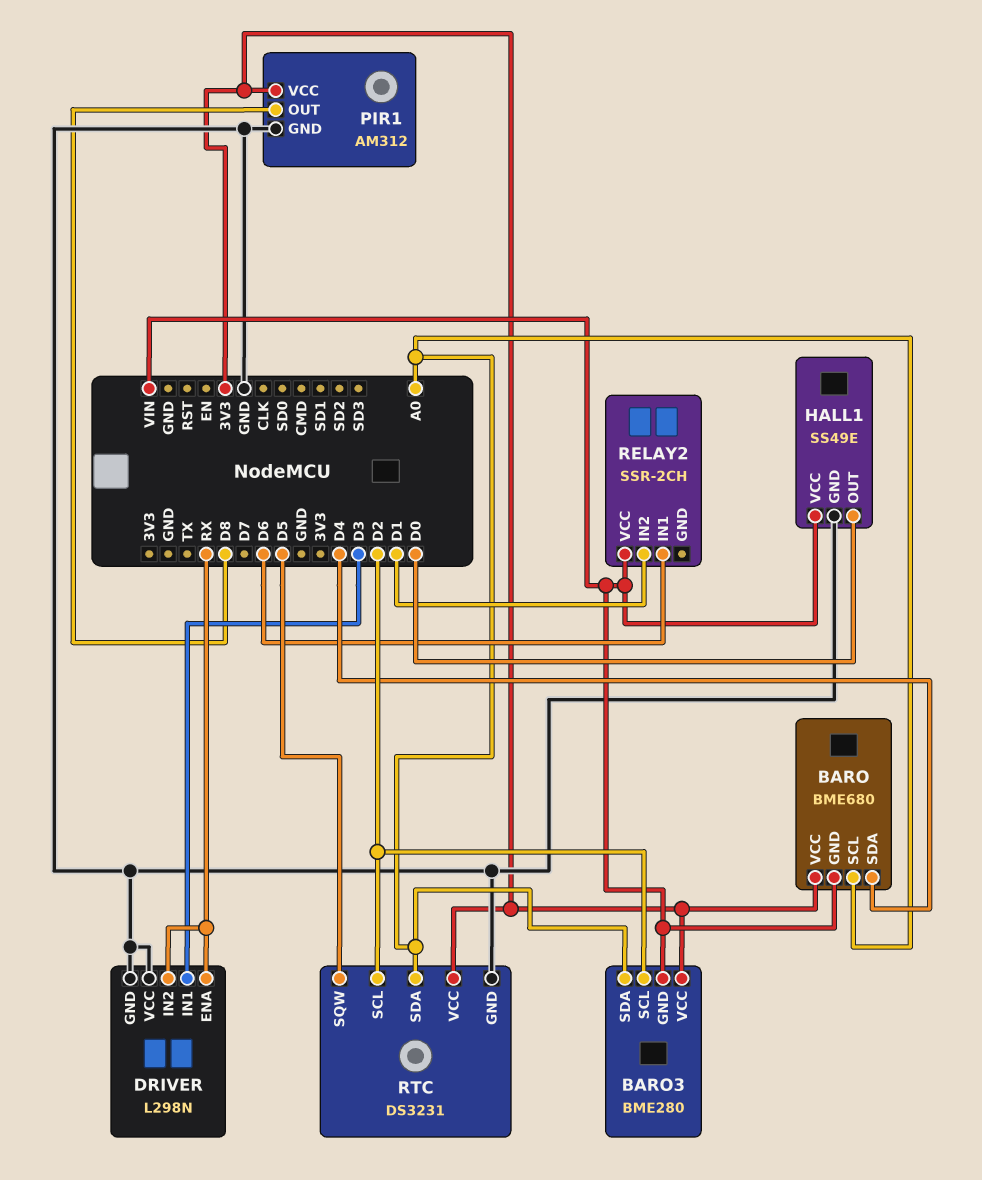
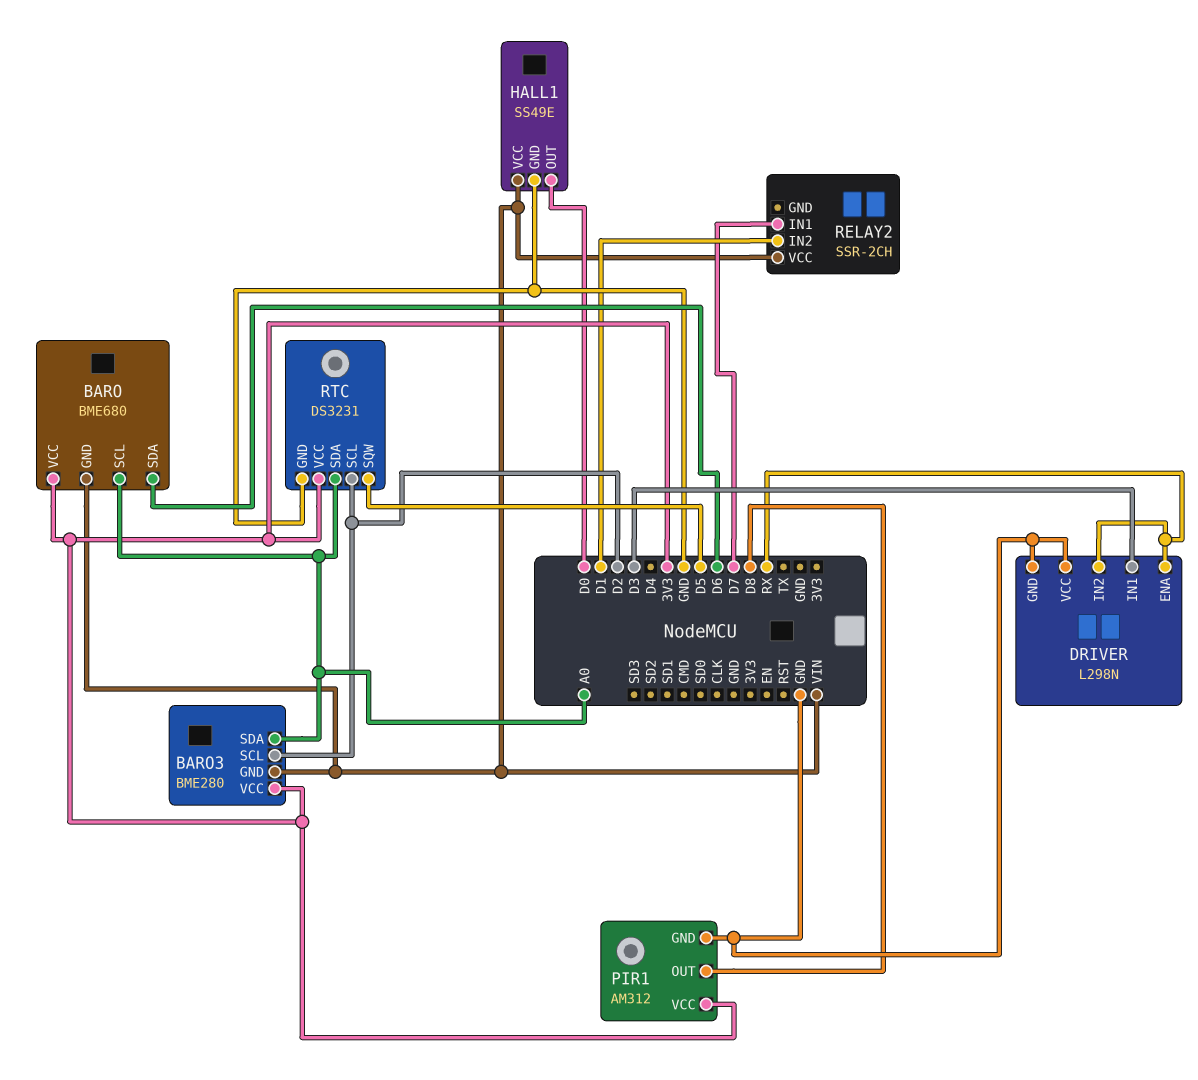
BARO pin SDA: D4 -> D6
RELAY2 pin IN1: D6 -> D7

